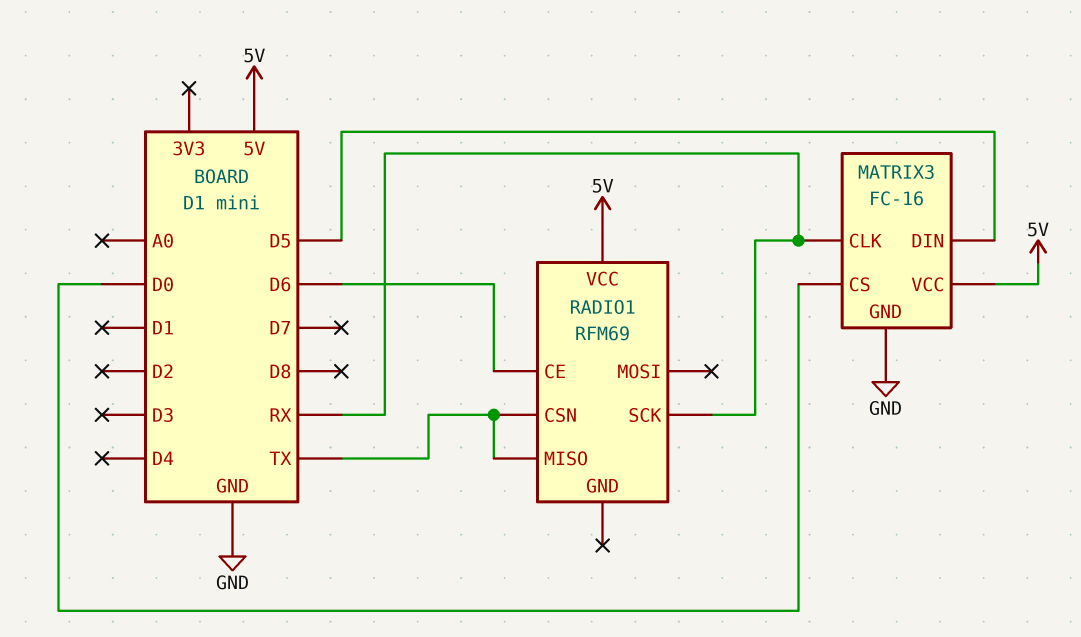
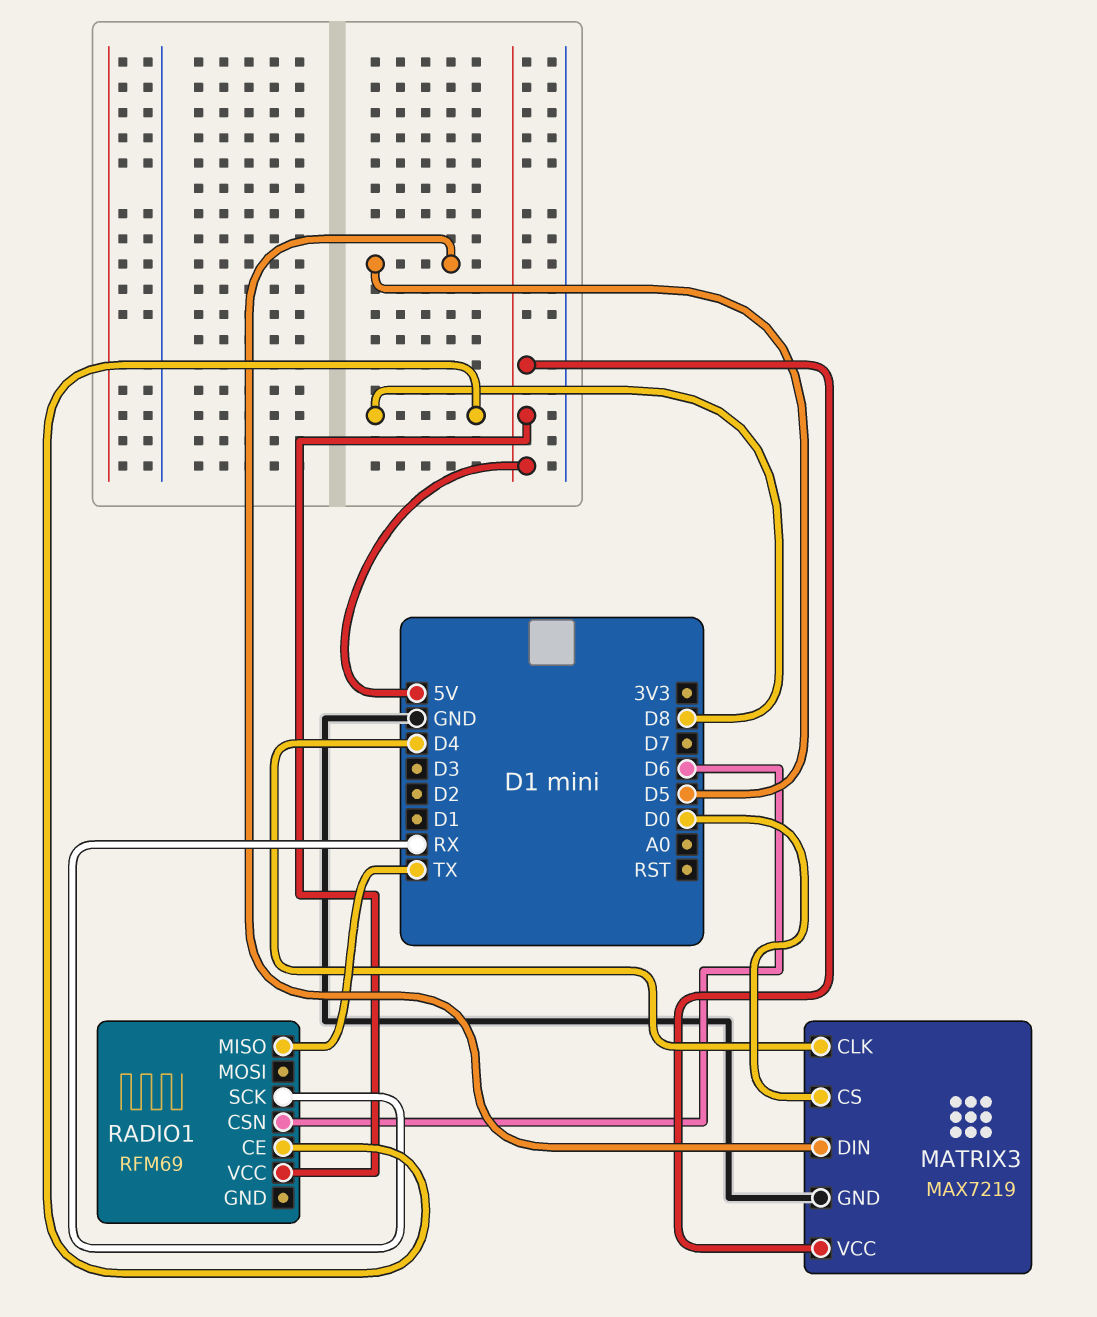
MATRIX3: FC-16 -> MAX7219
MATRIX3 pin CLK: RX -> D4
RADIO1 pin CE: D6 -> D8
RADIO1 pin CSN: TX -> D6

